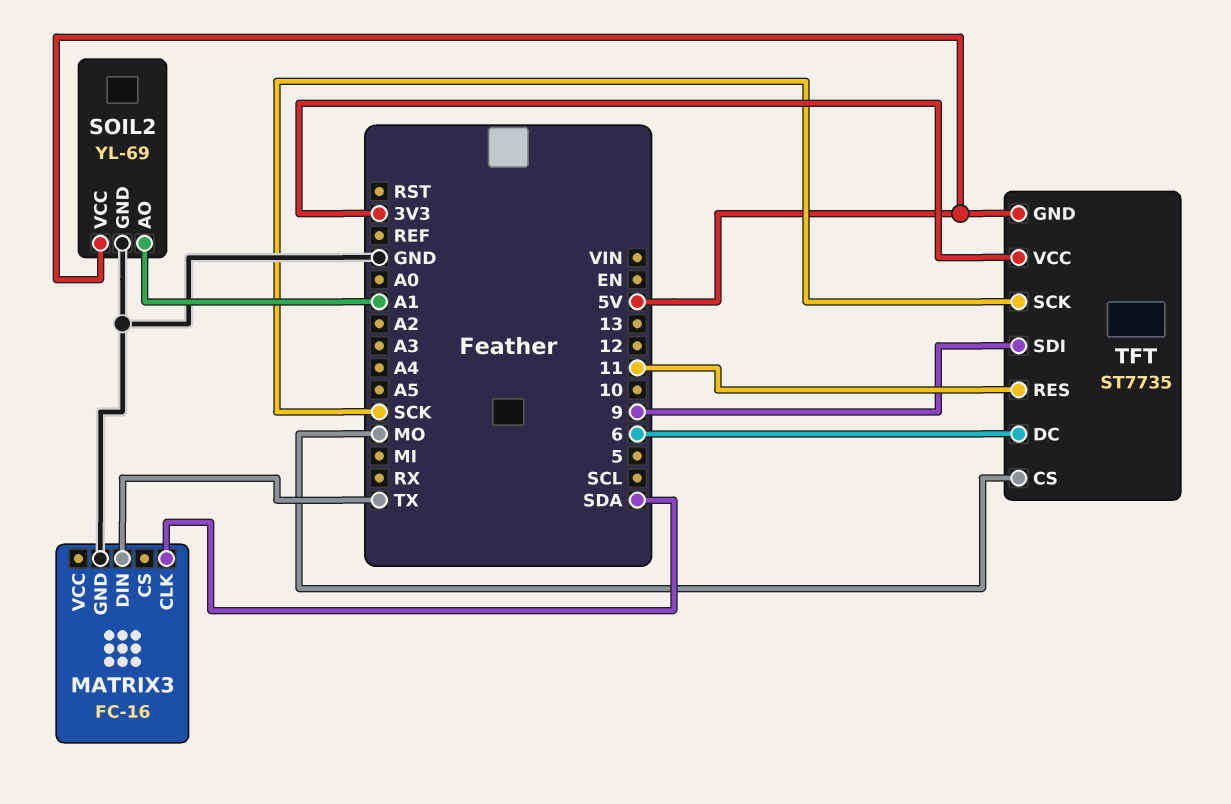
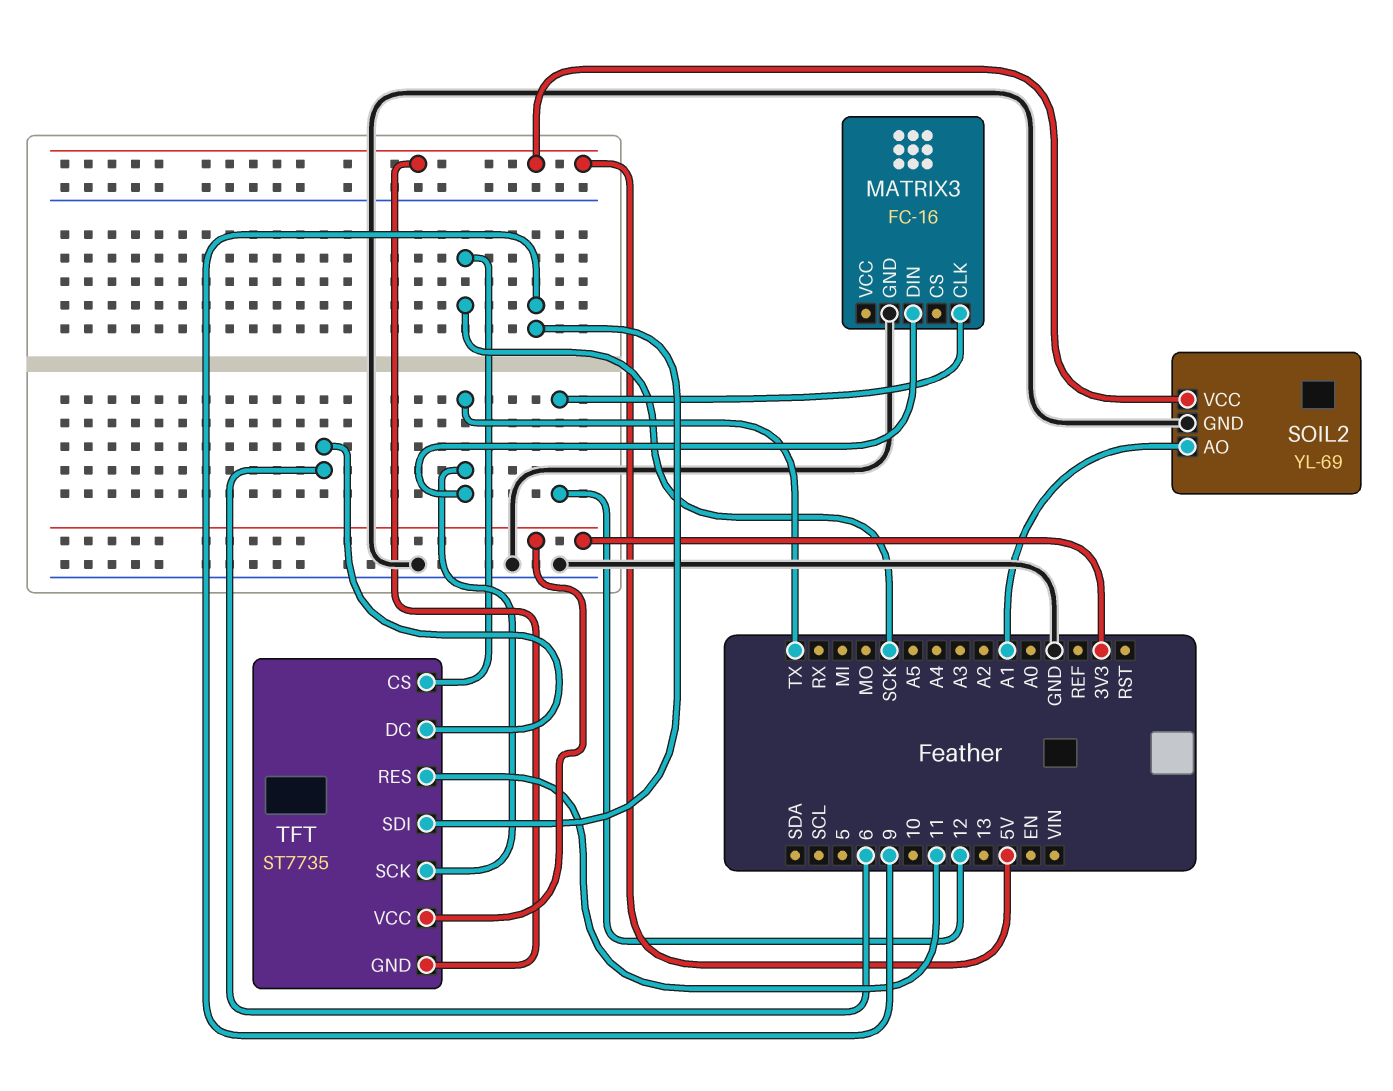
MATRIX3 pin CLK: SDA -> 12
TFT pin CS: MO -> SCK
TFT pin SCK: SCK -> TX

